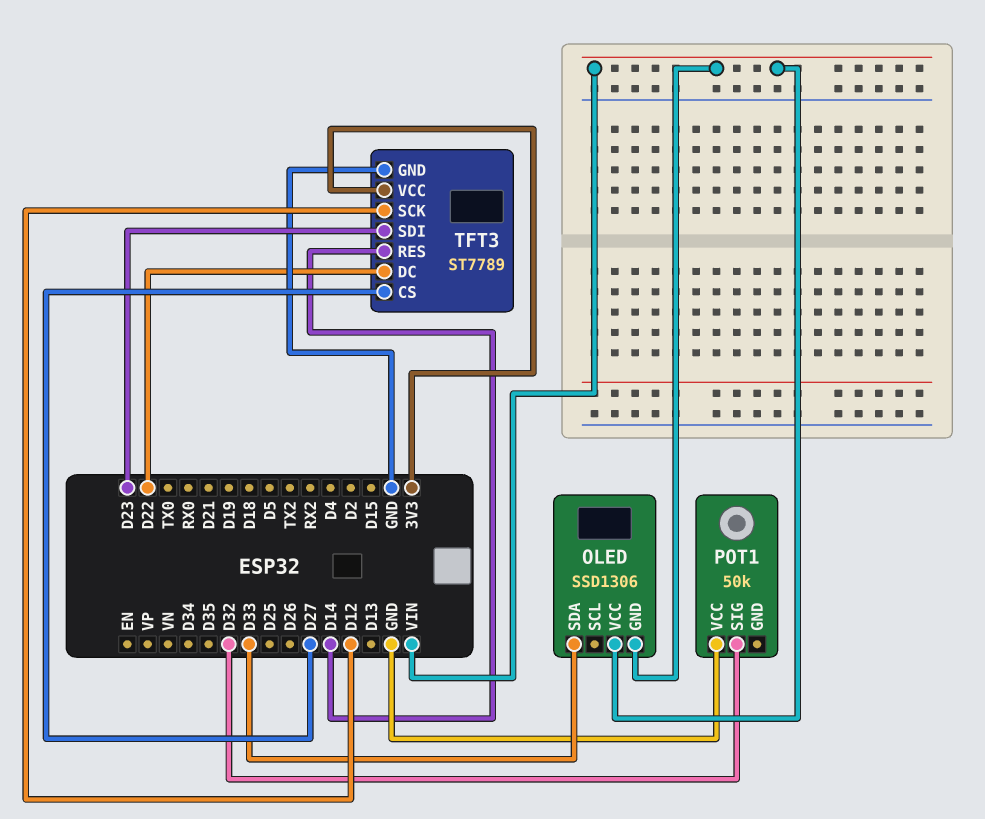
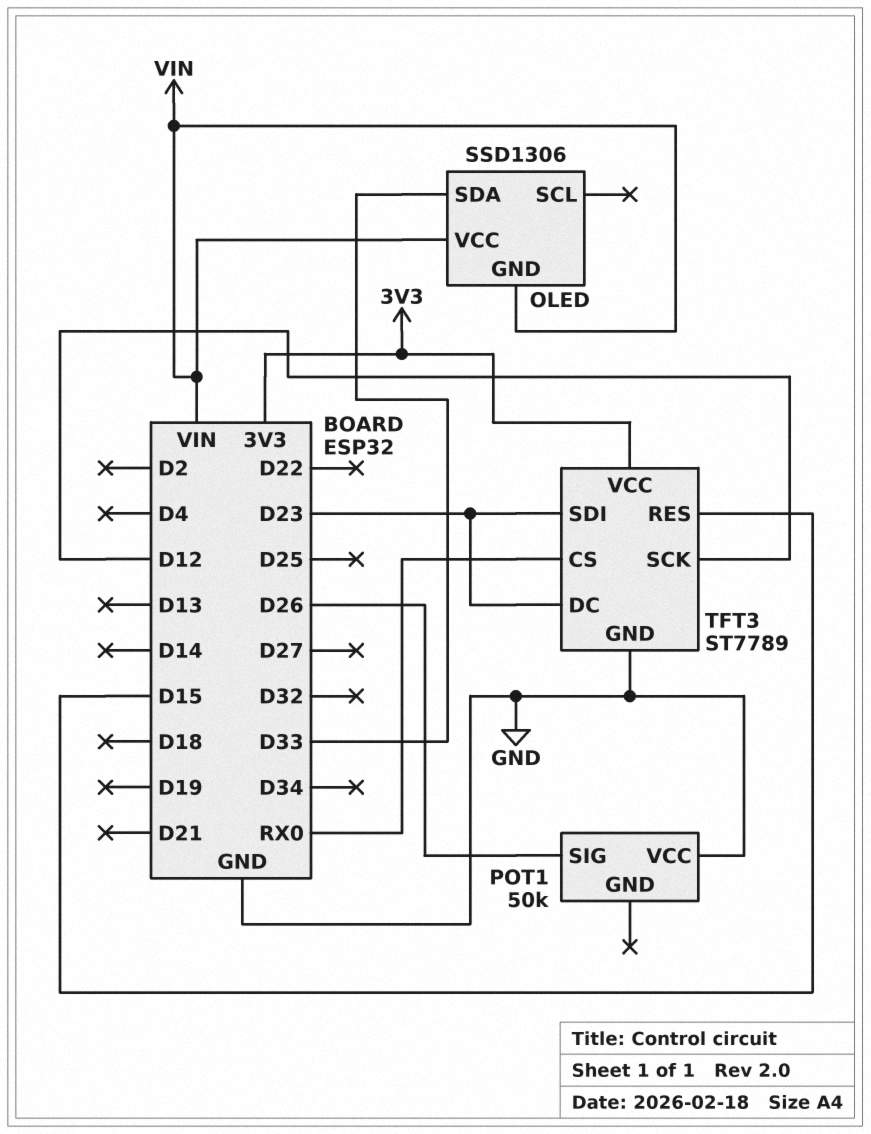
POT1 pin SIG: D32 -> D26
TFT3 pin CS: D27 -> RX0
TFT3 pin DC: D22 -> D23
TFT3 pin RES: D14 -> D15

